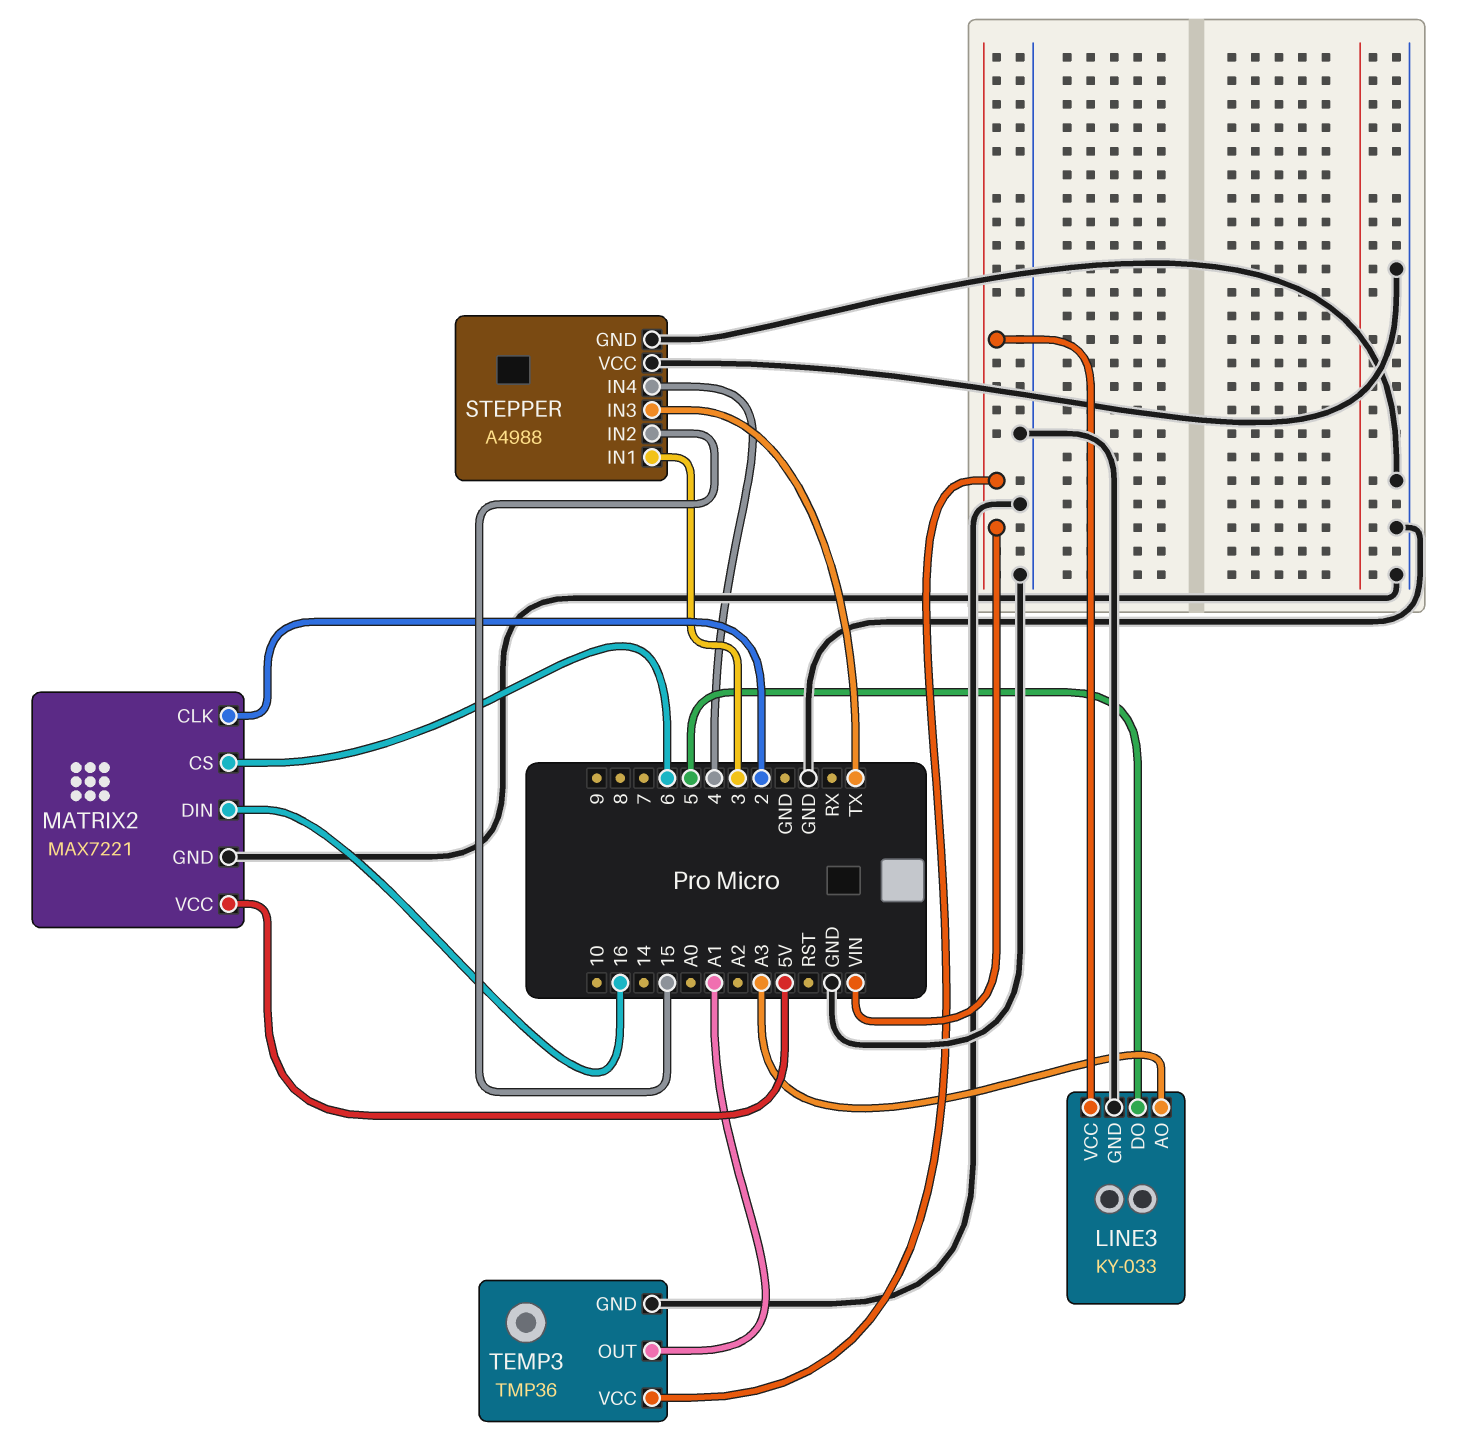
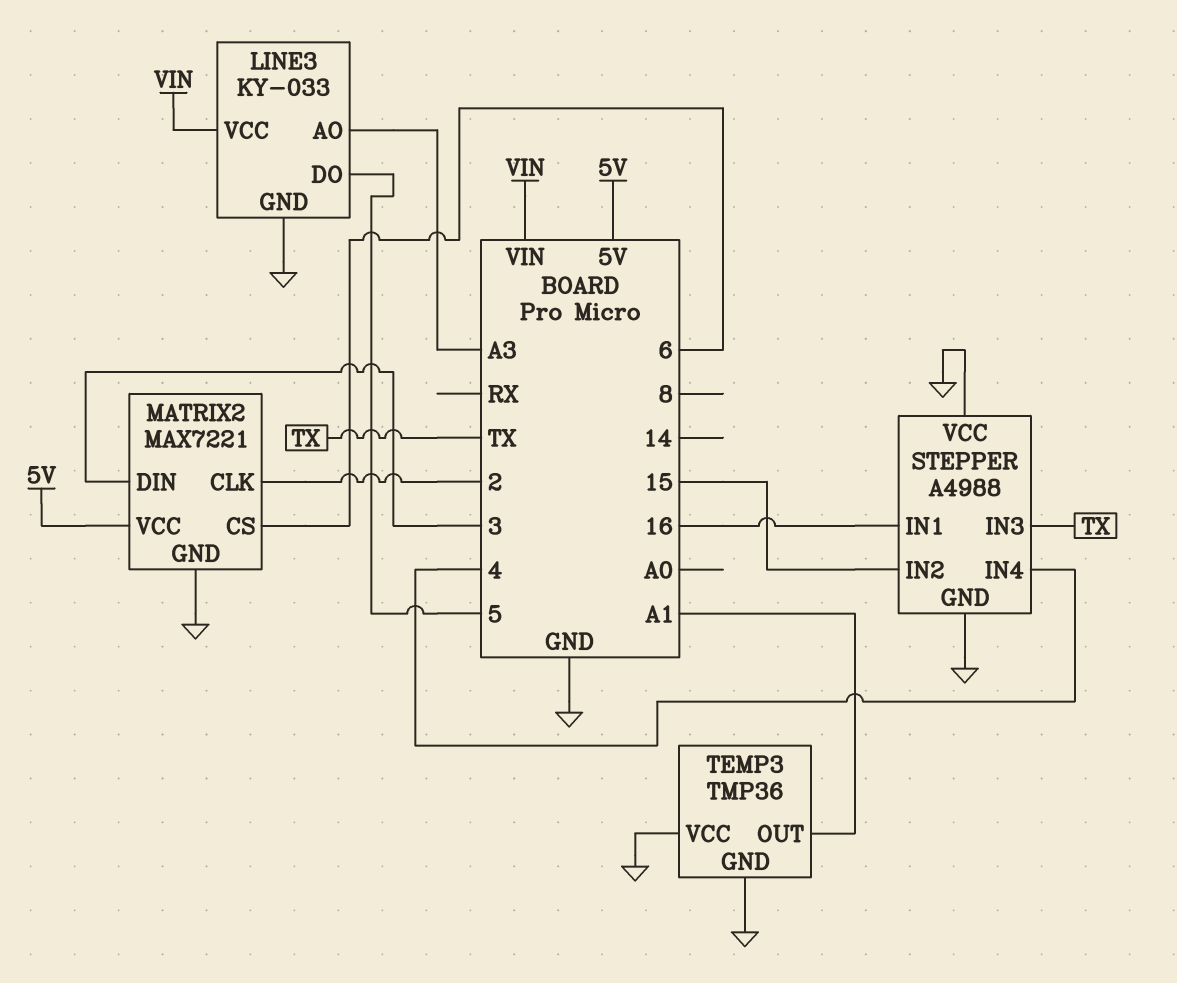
MATRIX2 pin DIN: 16 -> 3
STEPPER pin IN1: 3 -> 16
TEMP3 pin VCC: VIN -> GND

